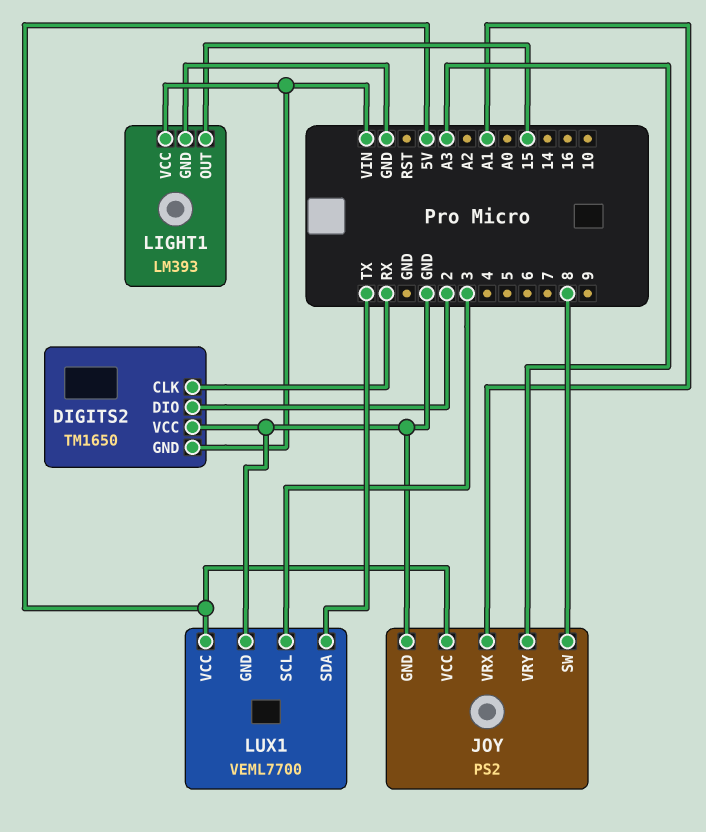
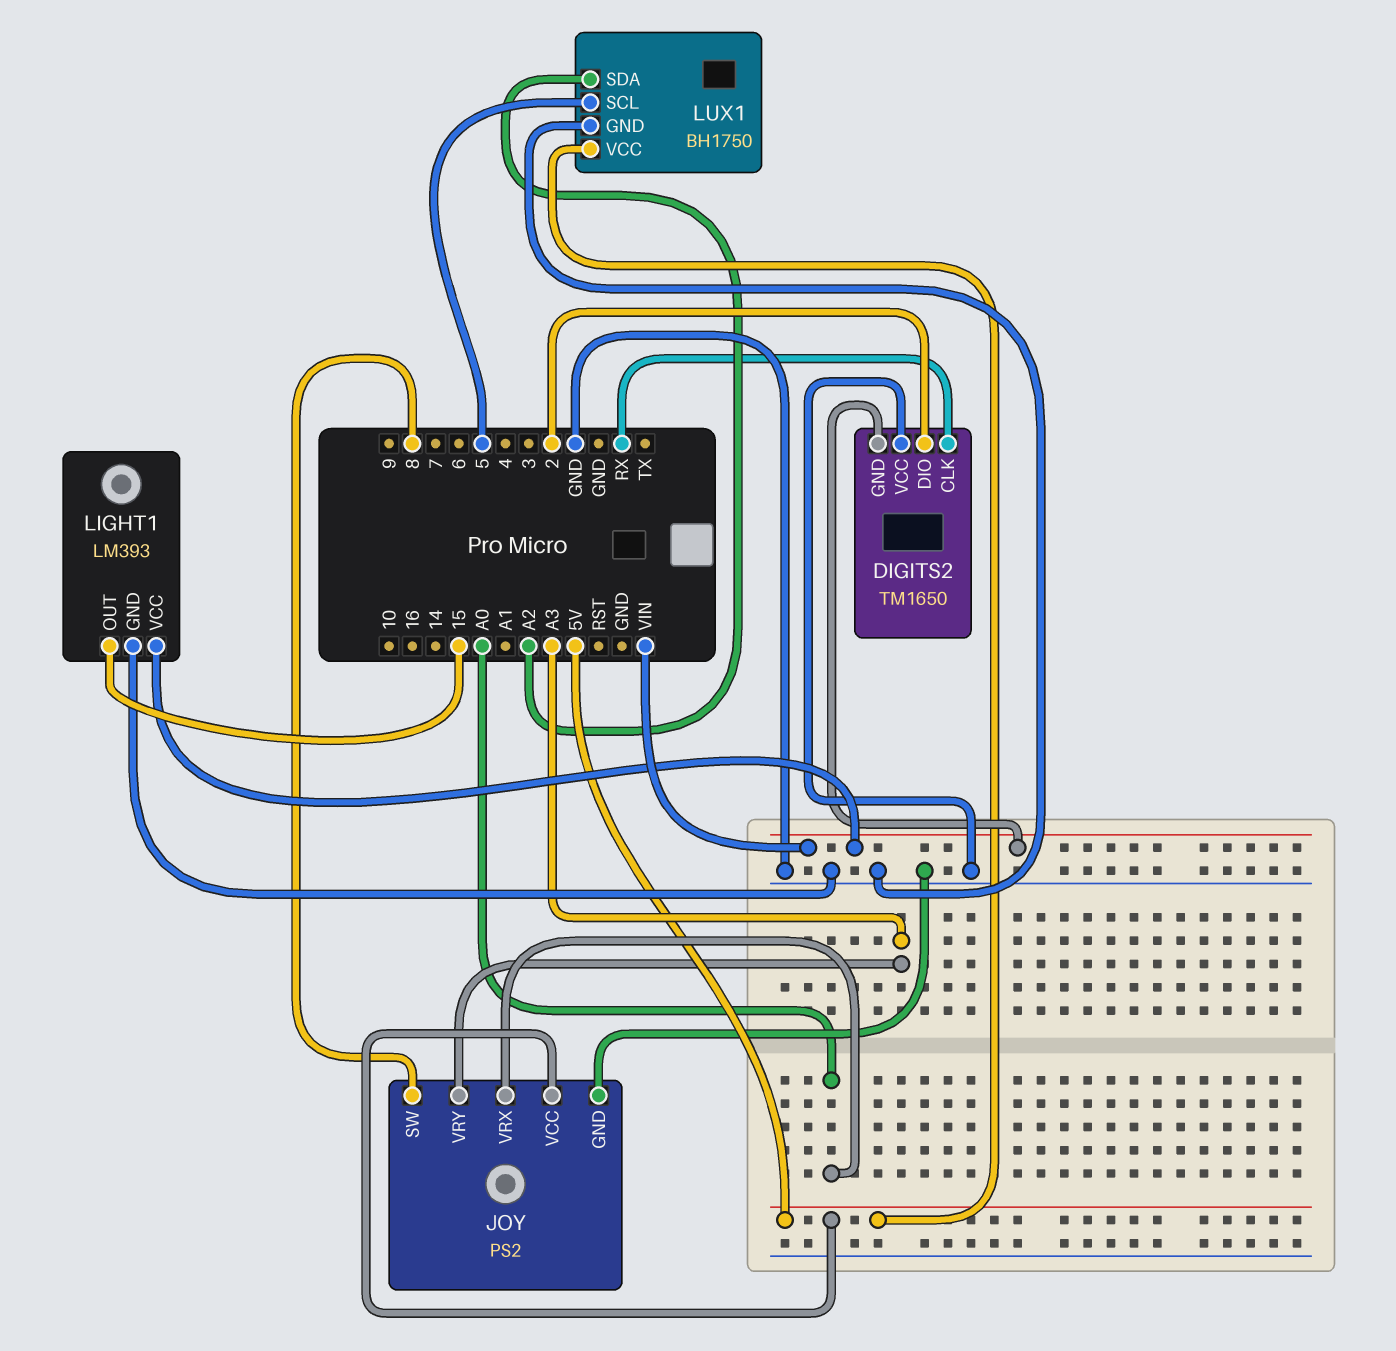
JOY pin VRX: A1 -> A0
LUX1: VEML7700 -> BH1750
LUX1 pin SCL: 3 -> 5
LUX1 pin SDA: TX -> A2

